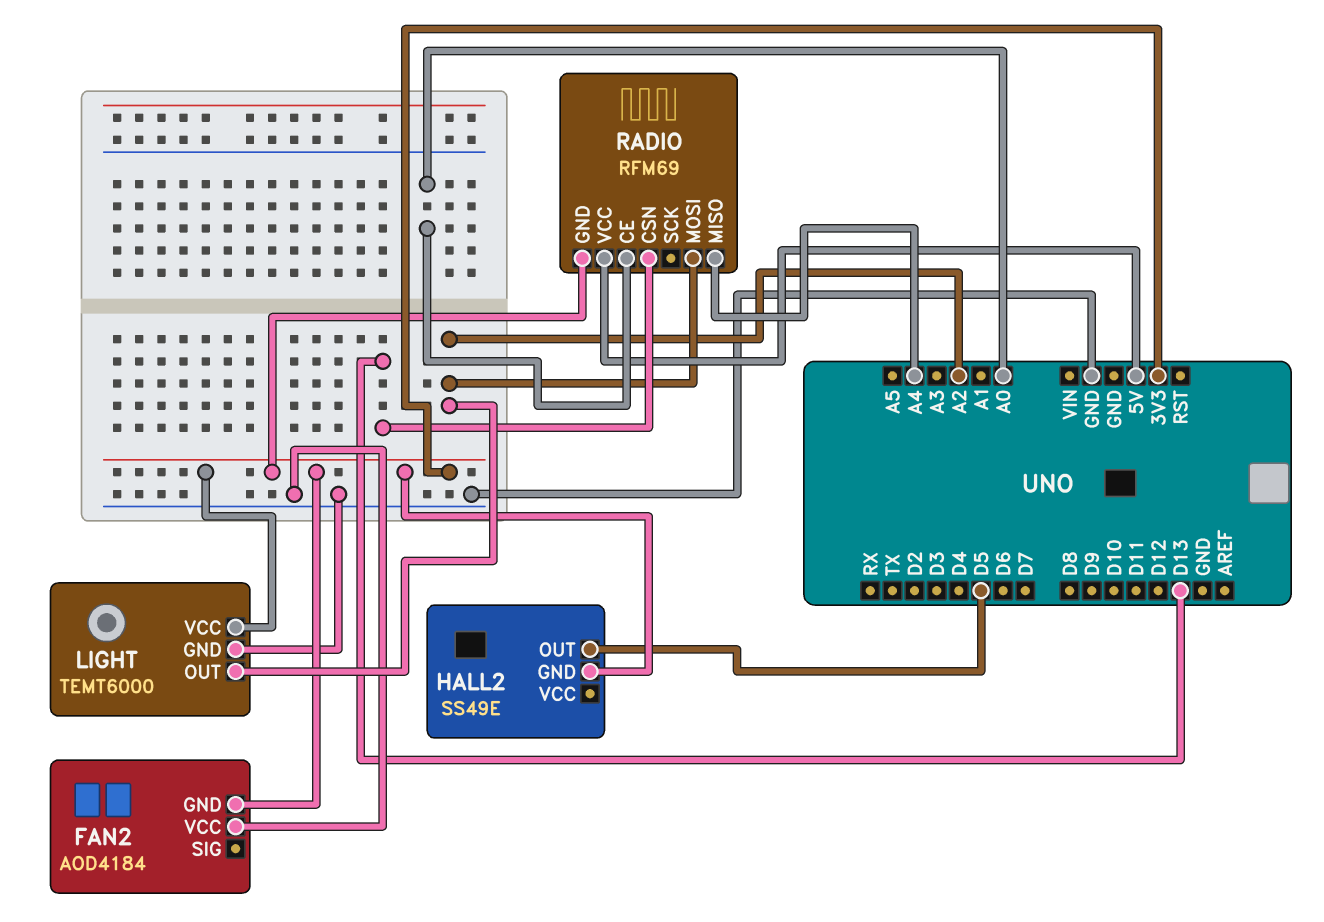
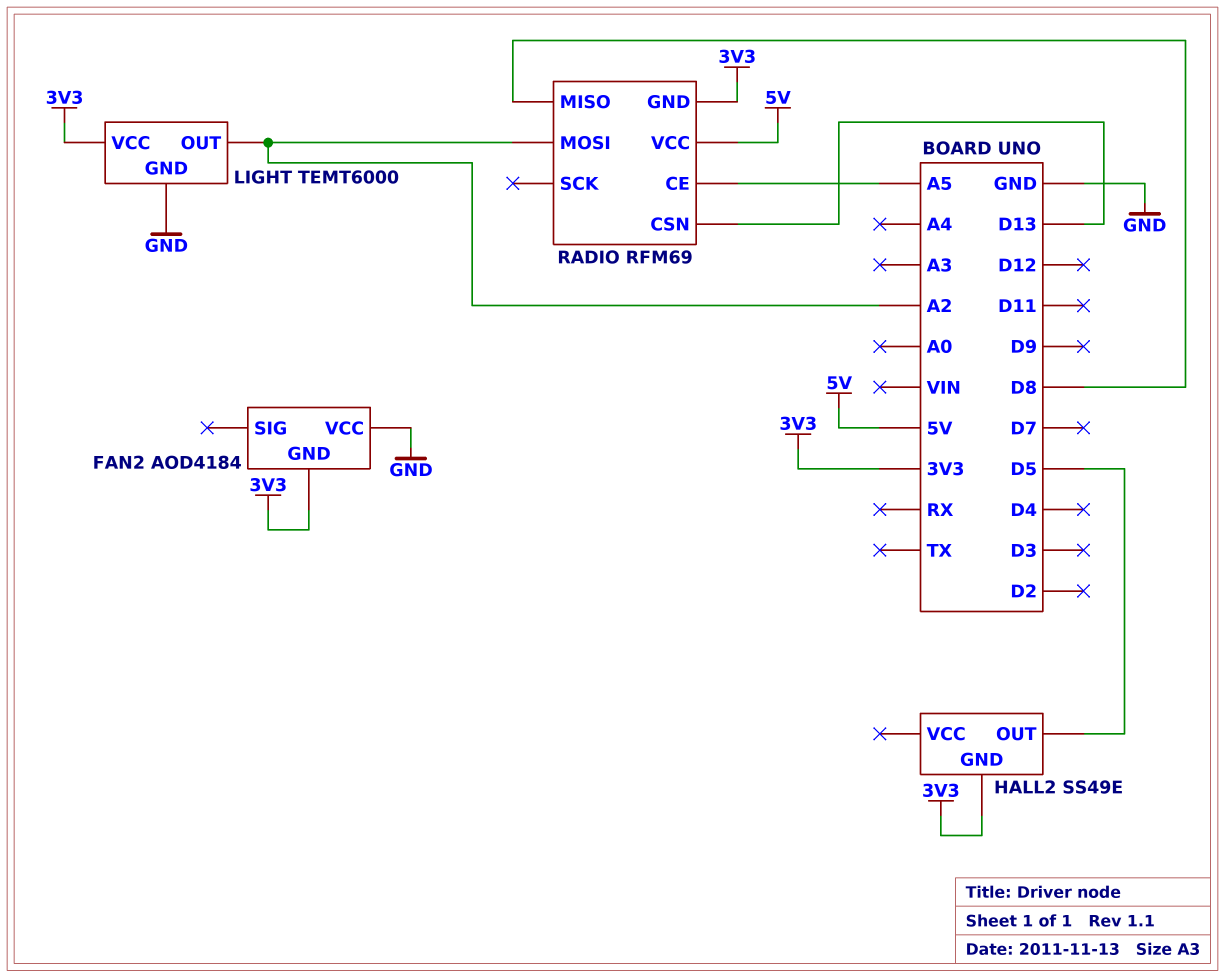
RADIO pin CE: A0 -> A5
RADIO pin MISO: A4 -> D8

